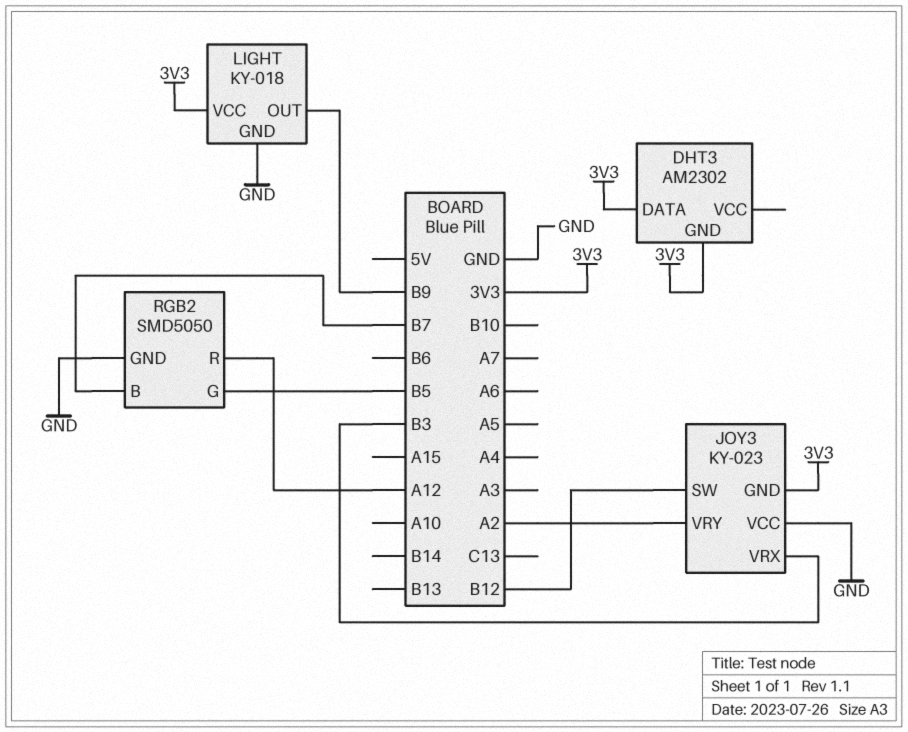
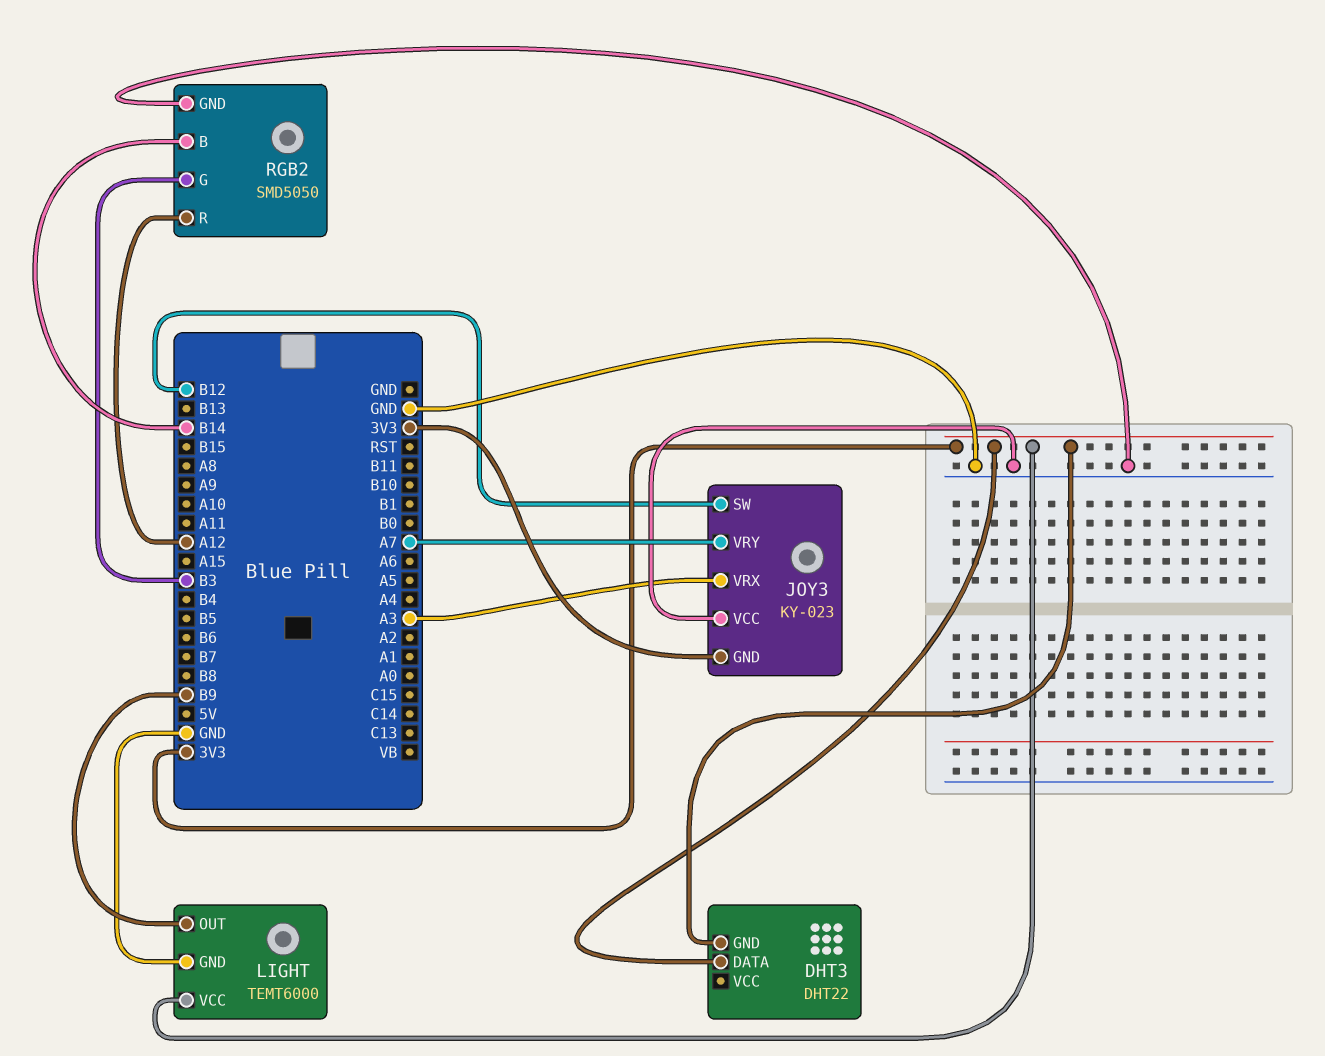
DHT3: AM2302 -> DHT22
JOY3 pin VRX: B3 -> A3
JOY3 pin VRY: A2 -> A7
LIGHT: KY-018 -> TEMT6000
RGB2 pin B: B7 -> B14
RGB2 pin G: B5 -> B3

